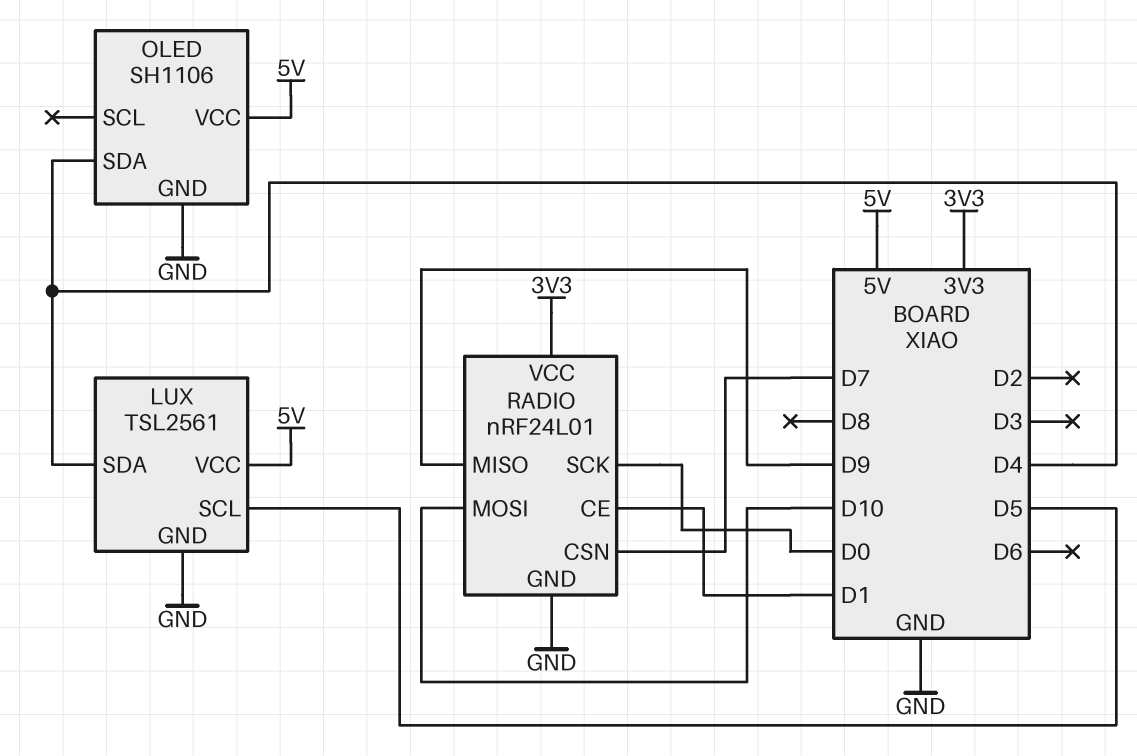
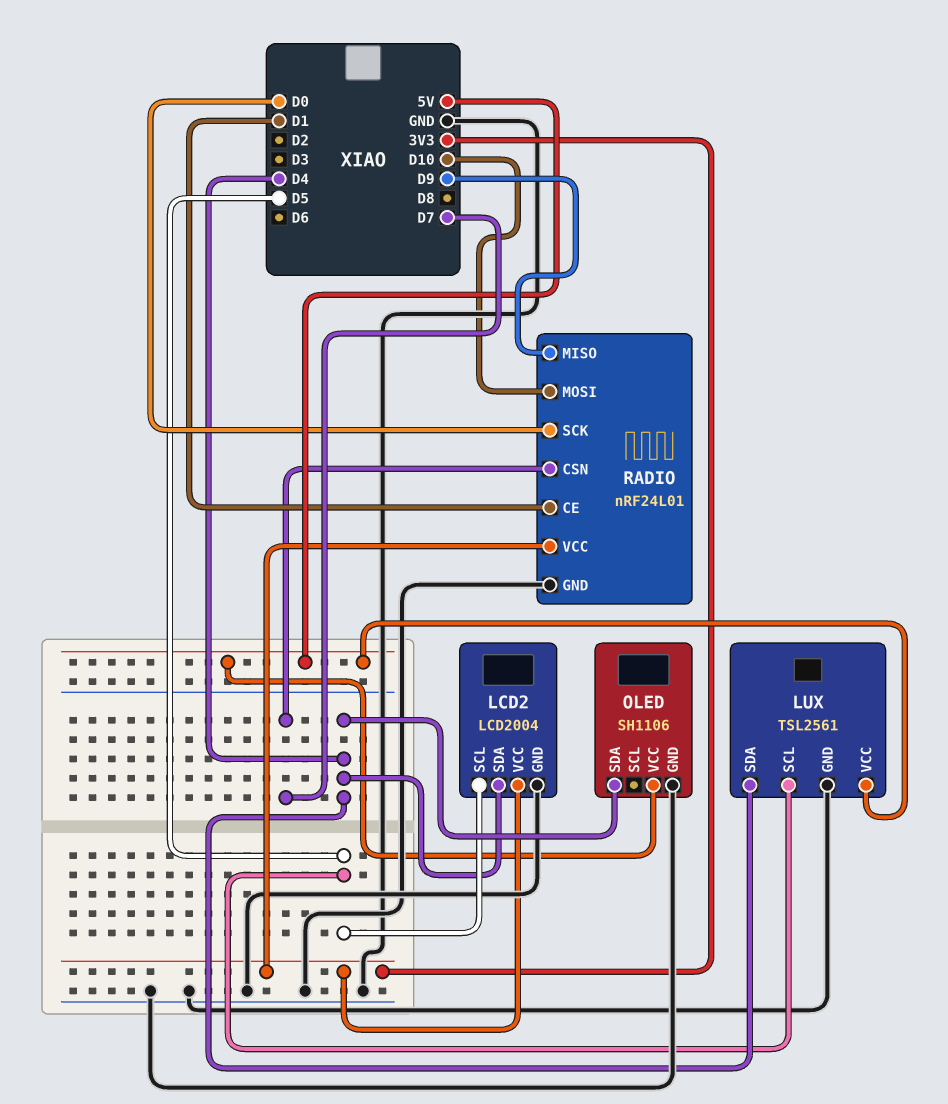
LCD2: none -> LCD2004
LCD2 pin GND: none -> GND
LCD2 pin SCL: none -> D5
LCD2 pin SDA: none -> D4
LCD2 pin VCC: none -> 3V3

